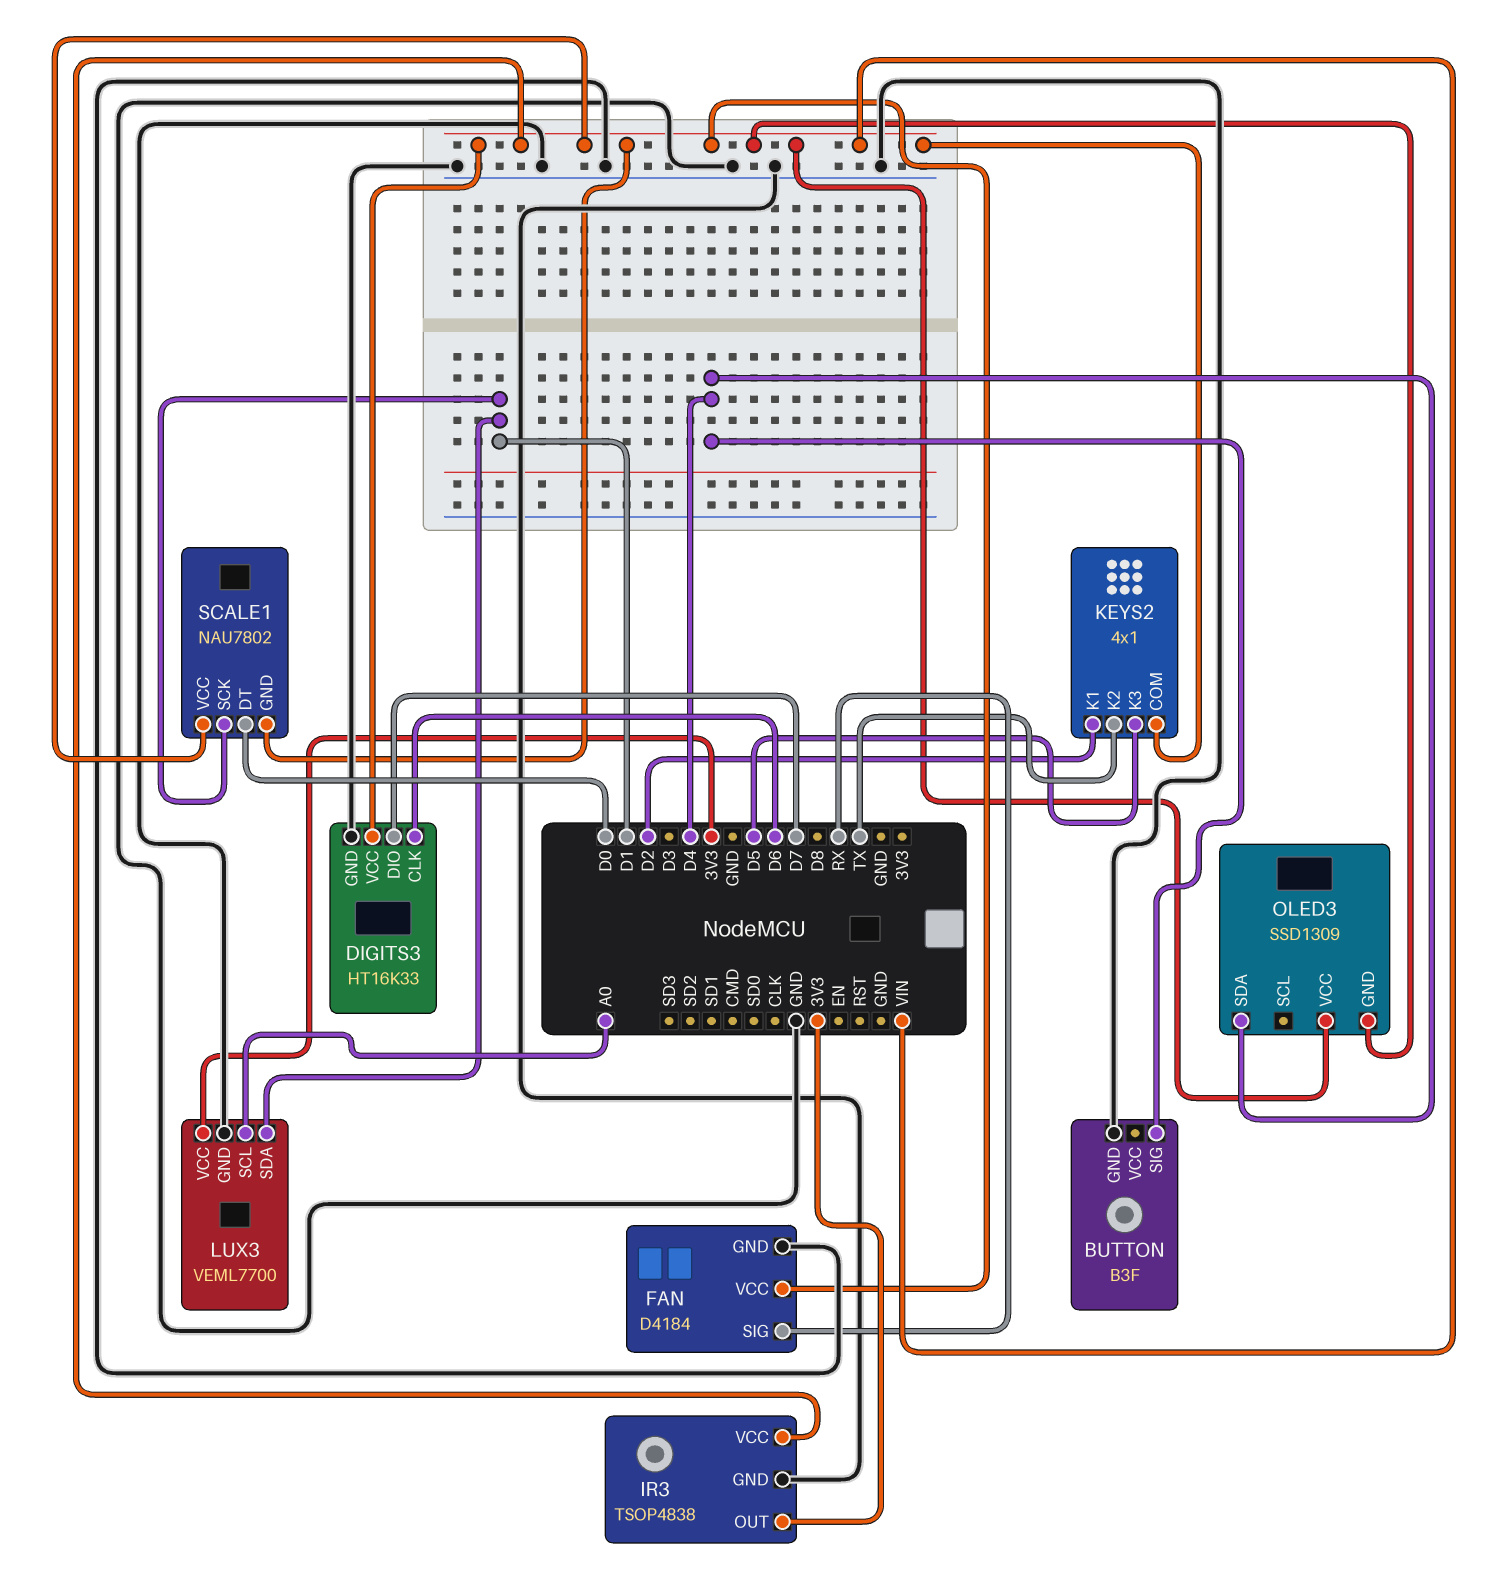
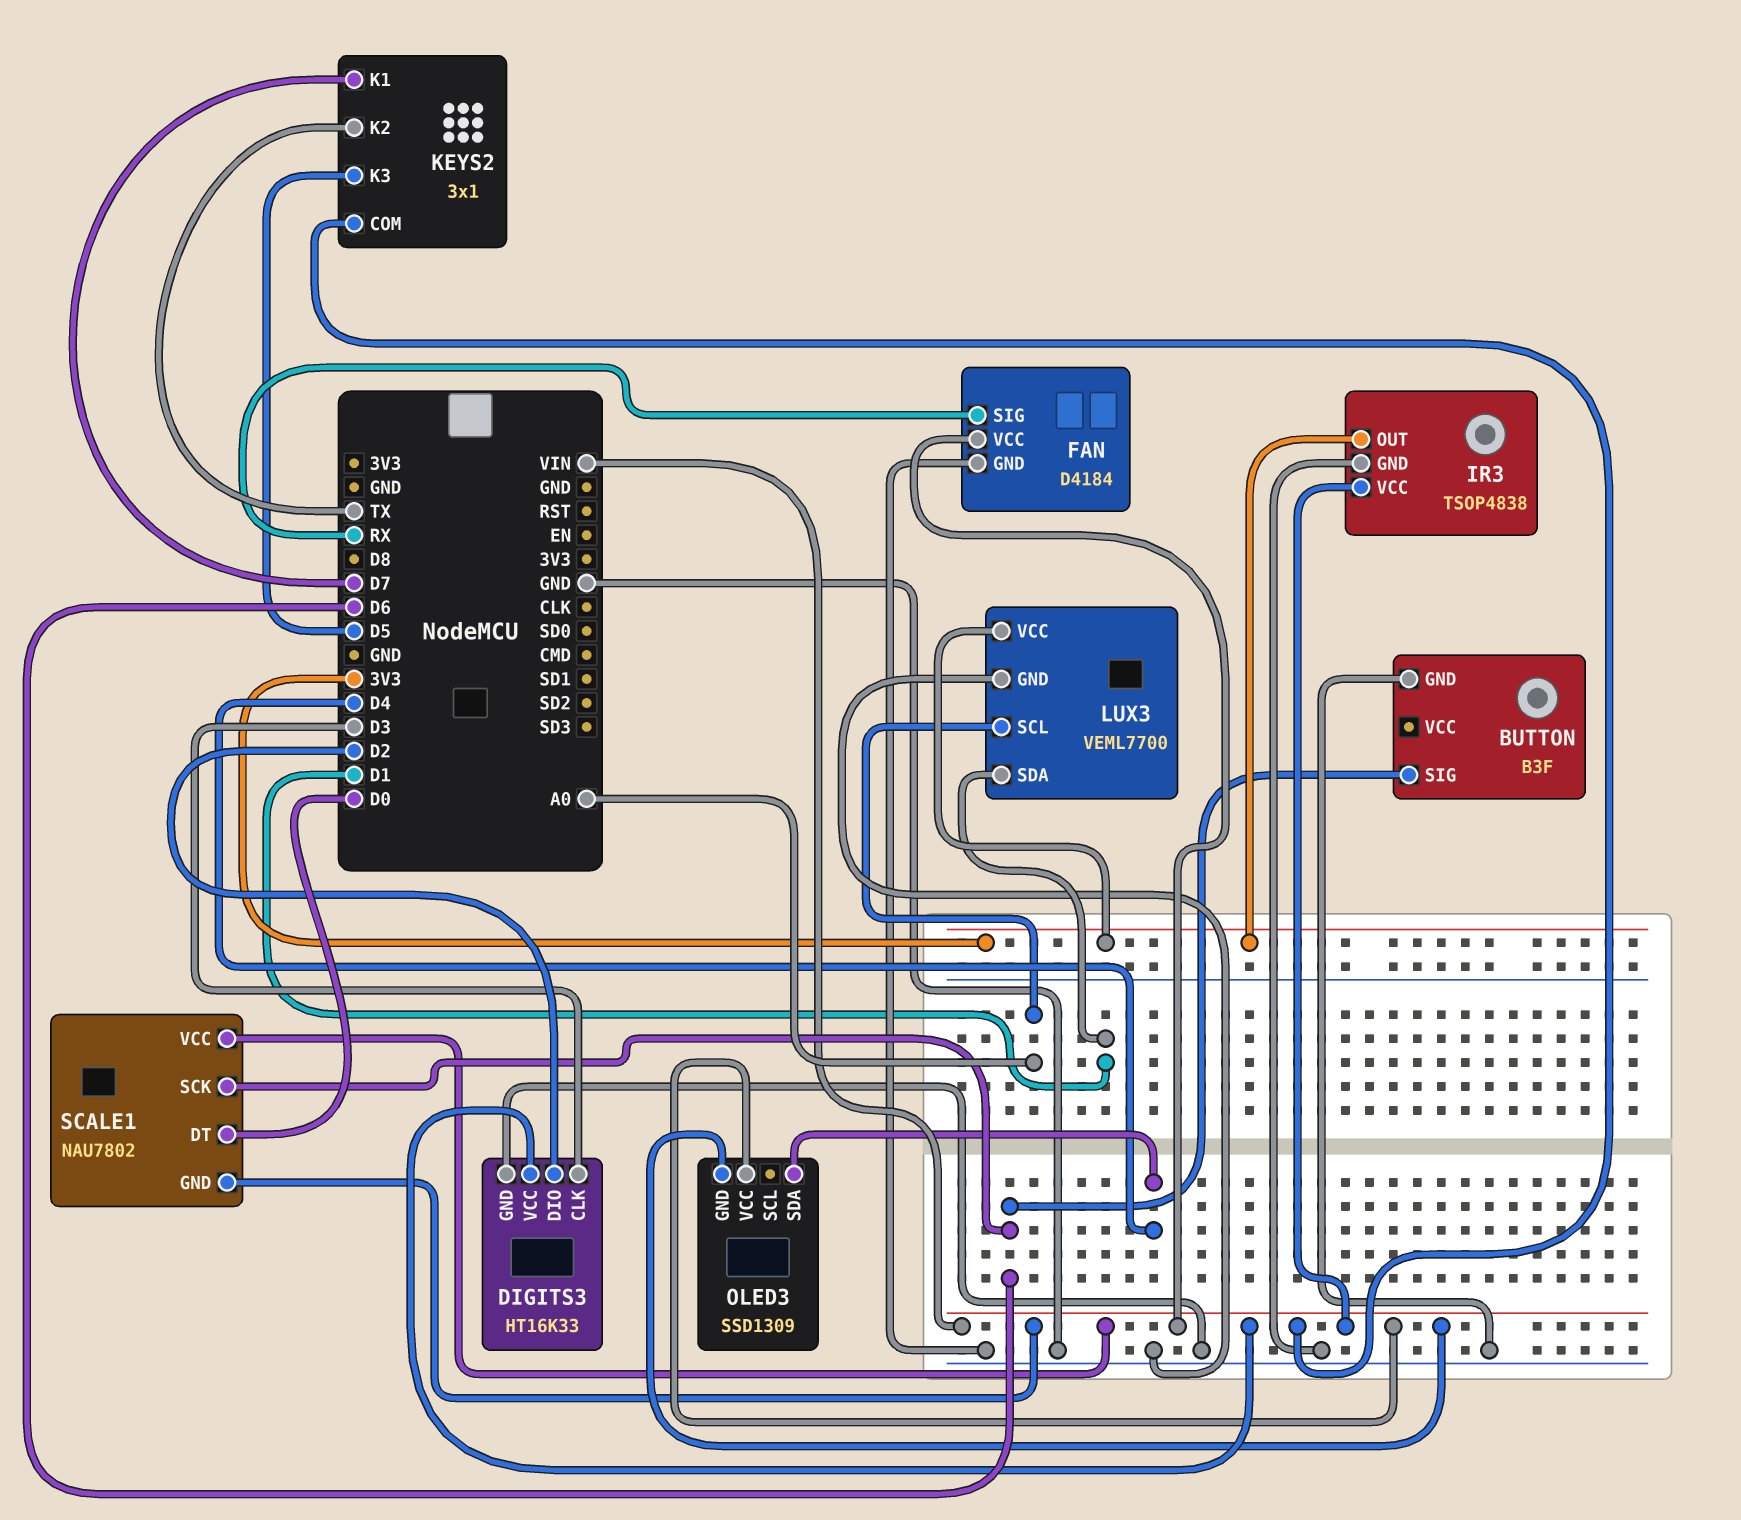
BUTTON pin SIG: D4 -> D6
DIGITS3 pin CLK: D6 -> D3
DIGITS3 pin DIO: D7 -> D2
KEYS2: 4x1 -> 3x1
KEYS2 pin K1: D2 -> D7
SCALE1 pin SCK: D1 -> D6

